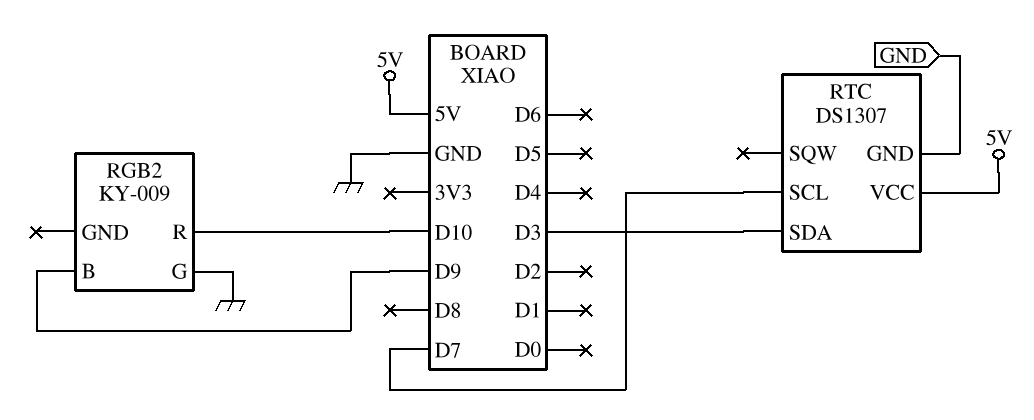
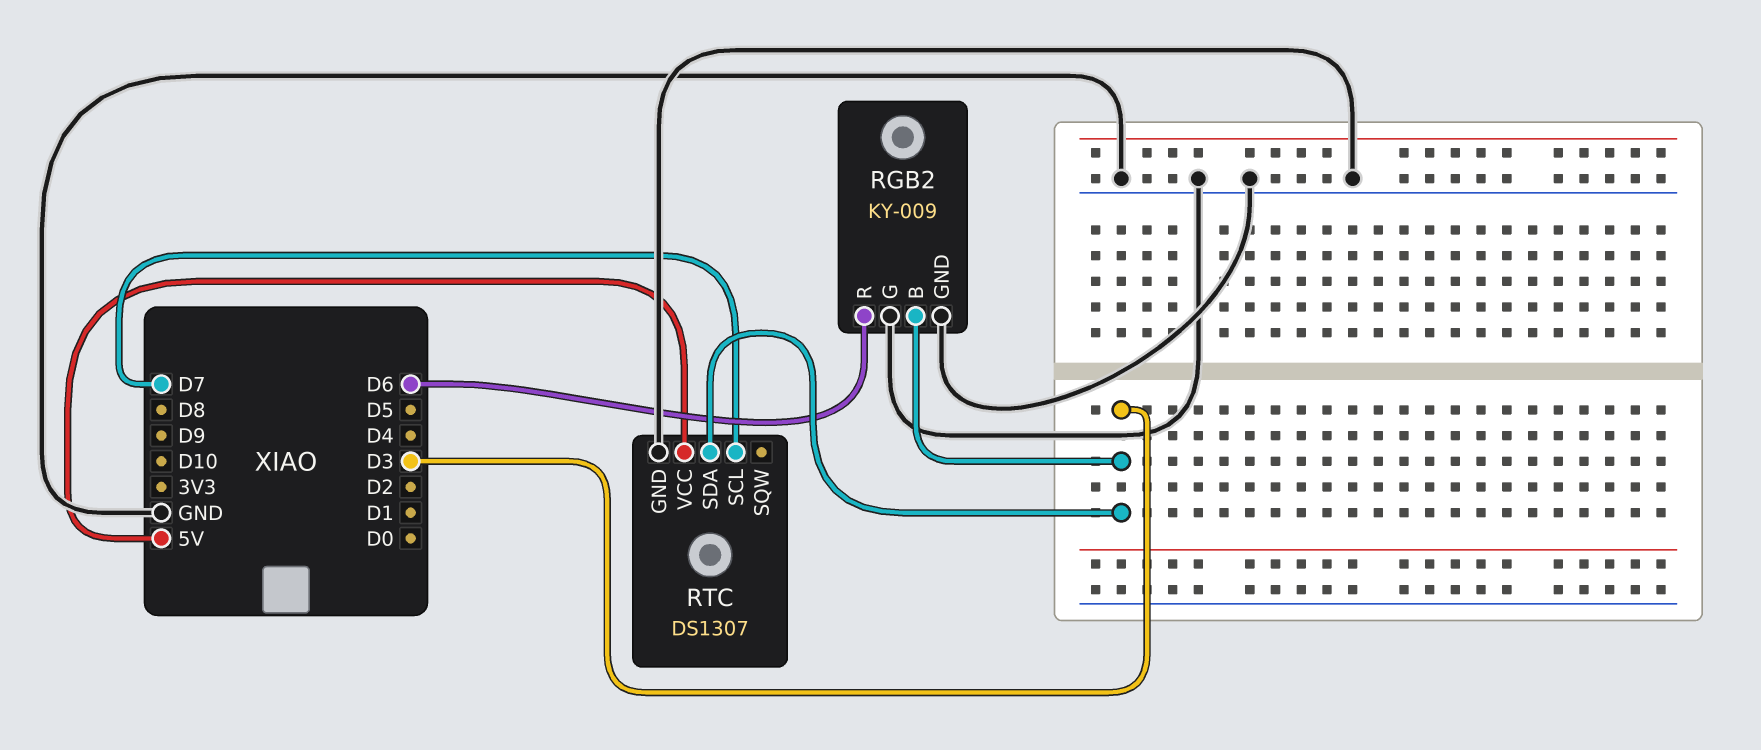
RGB2 pin B: D9 -> D3
RGB2 pin GND: none -> GND
RGB2 pin R: D10 -> D6

